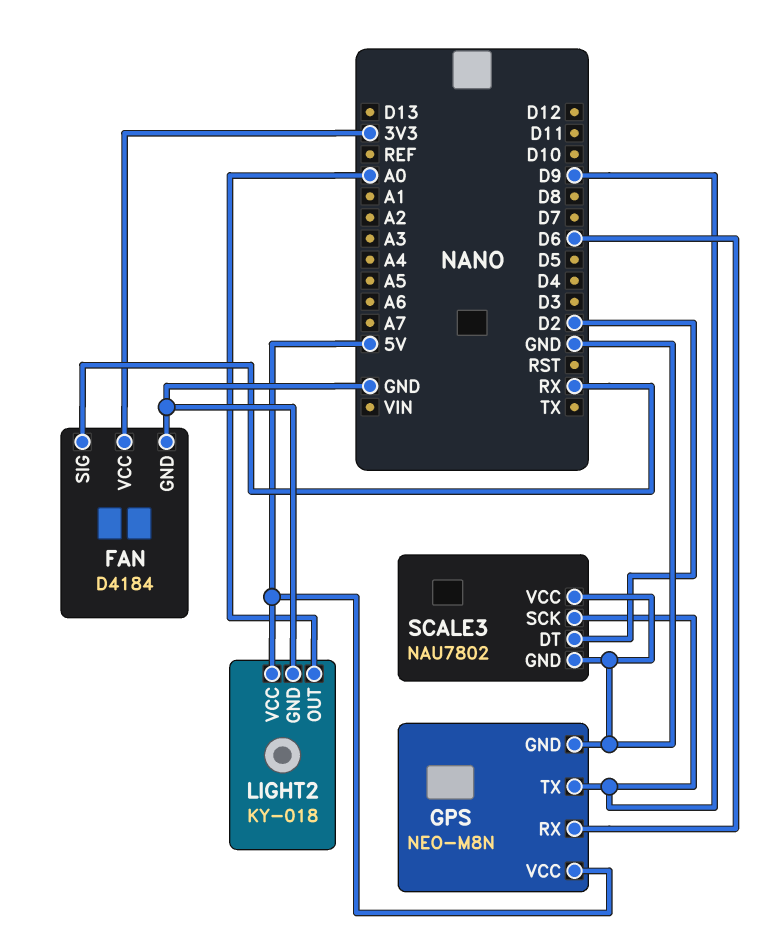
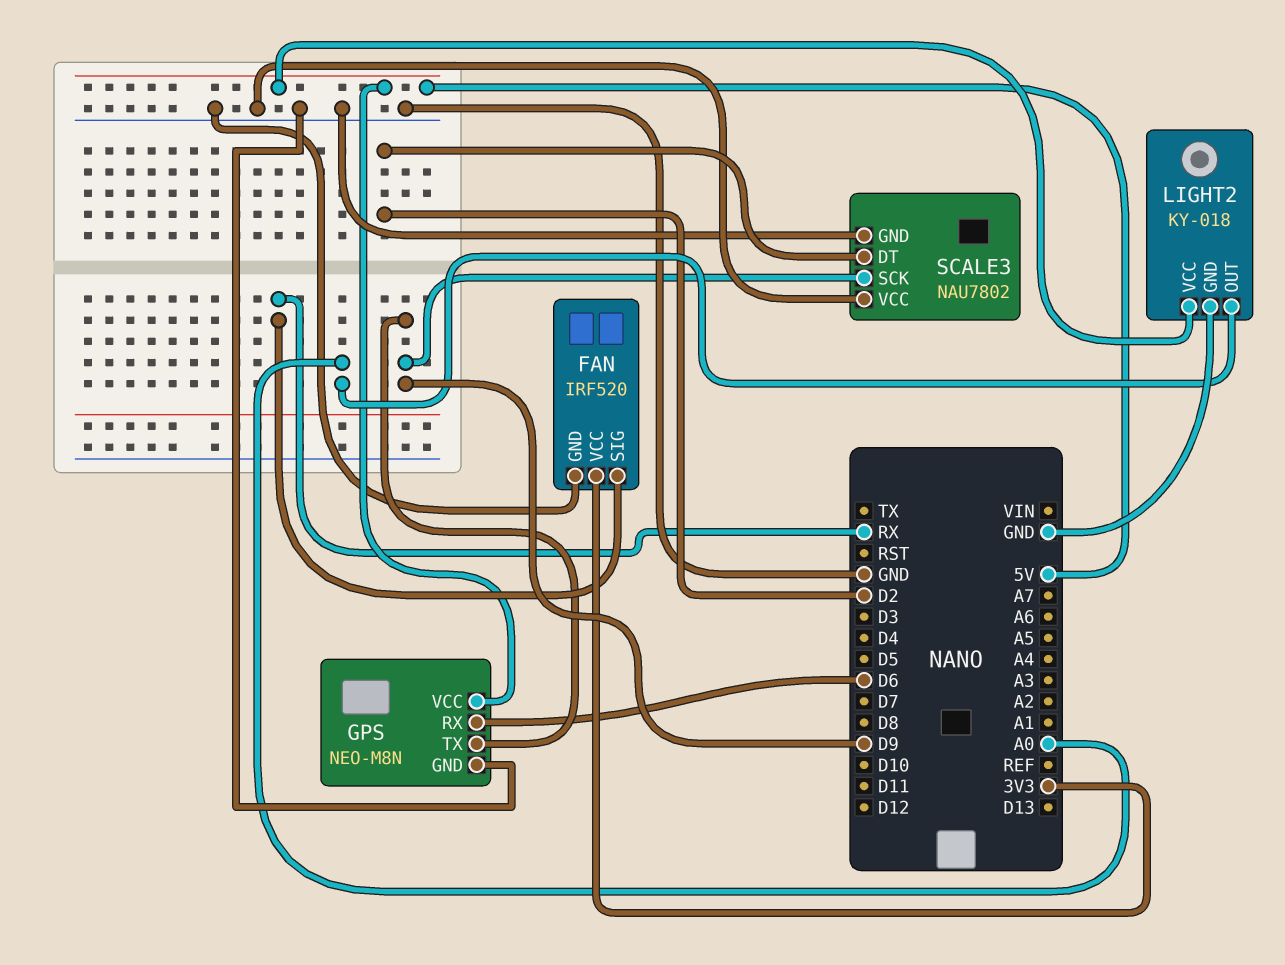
FAN: D4184 -> IRF520

